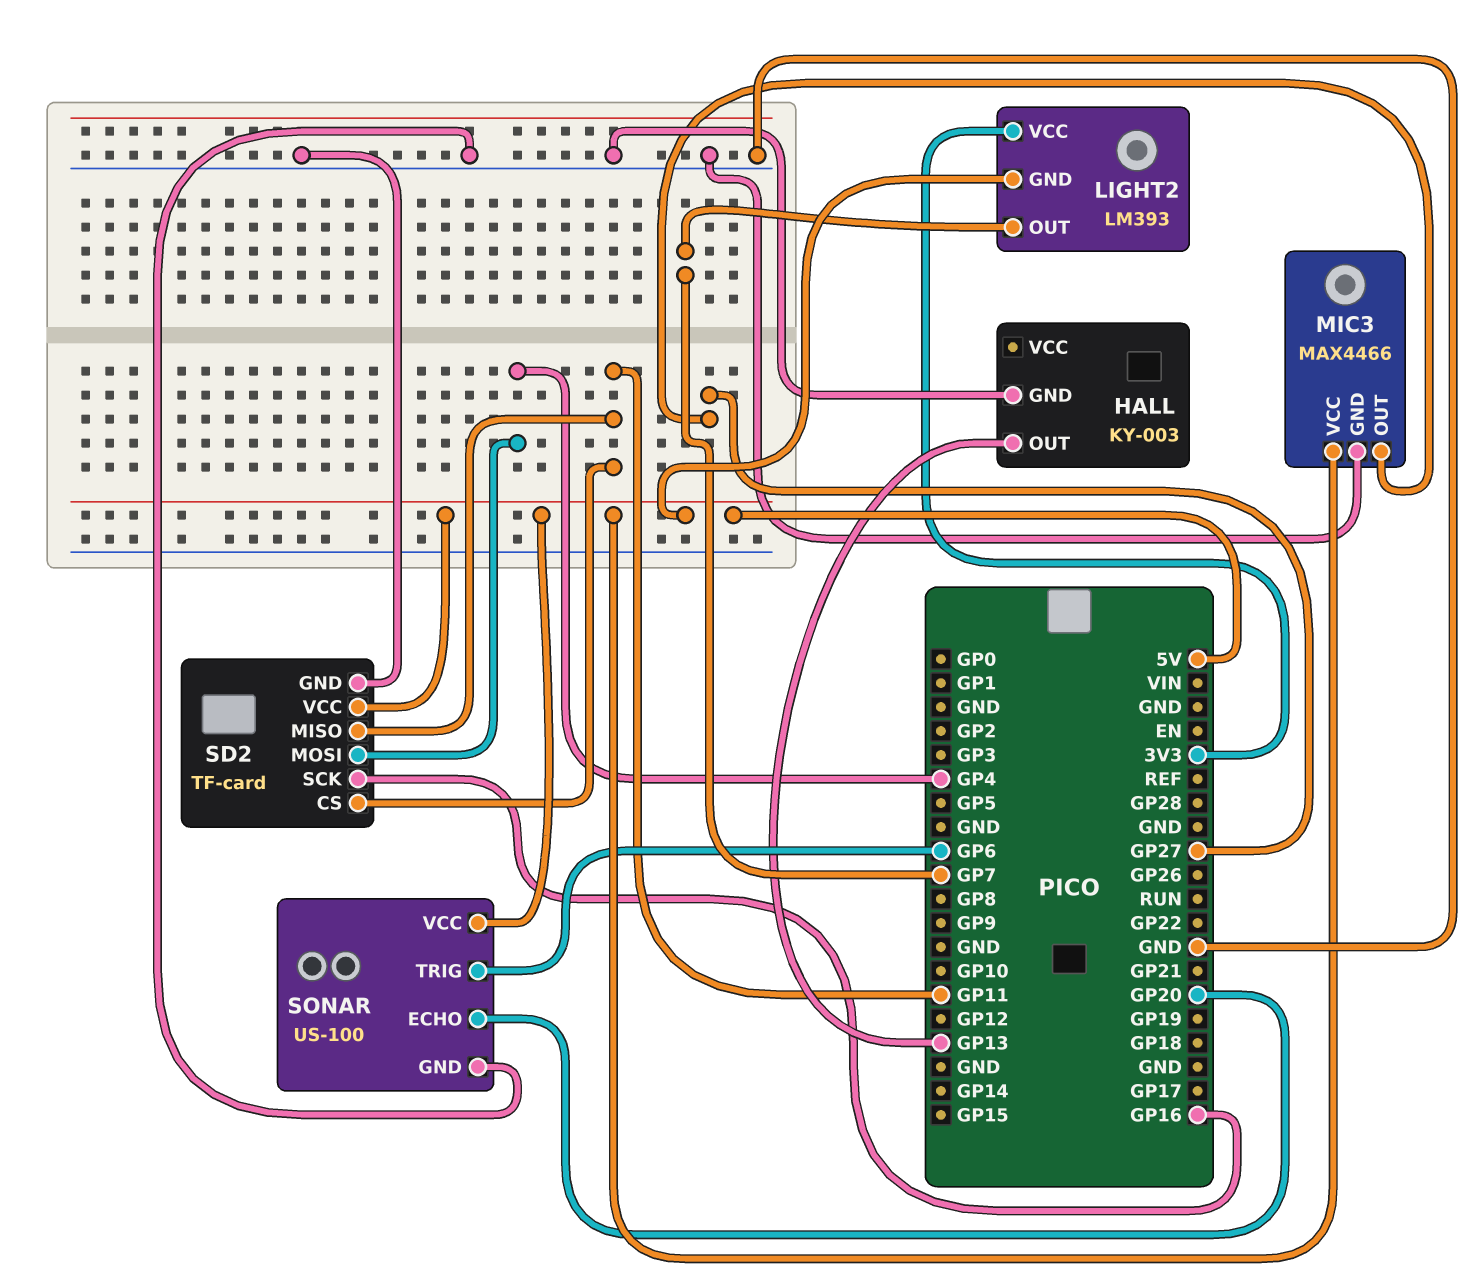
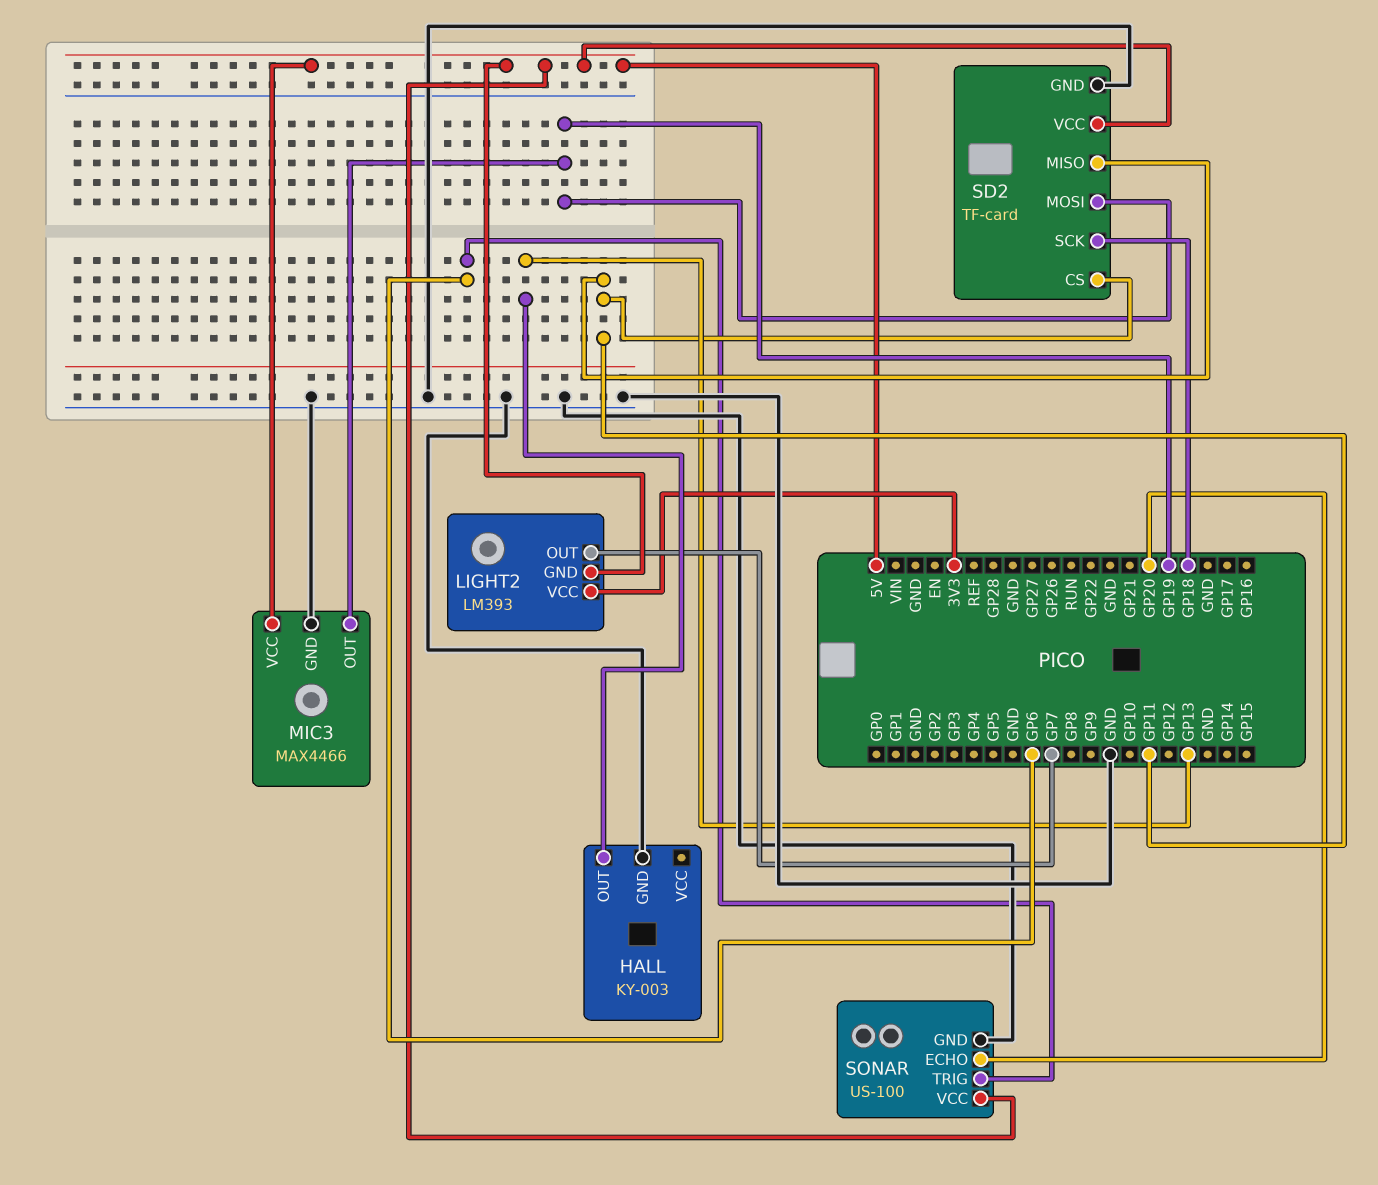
MIC3 pin OUT: GP27 -> GP19
SD2 pin MOSI: GP4 -> GP19
SD2 pin SCK: GP16 -> GP18

